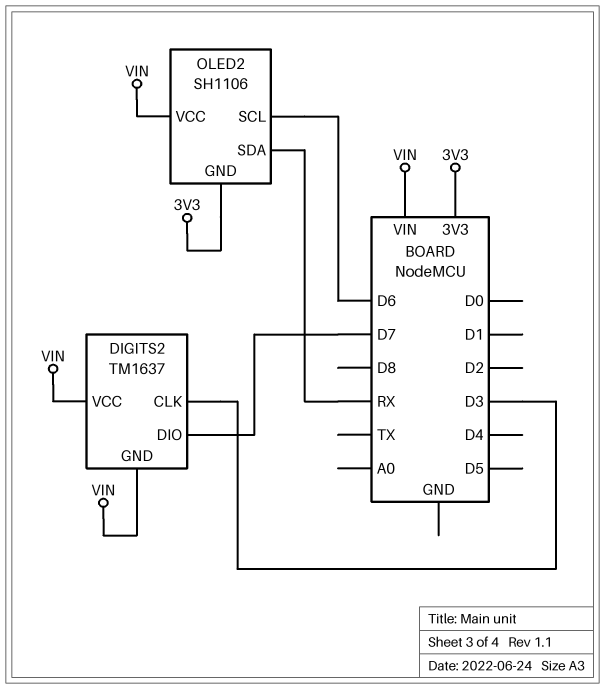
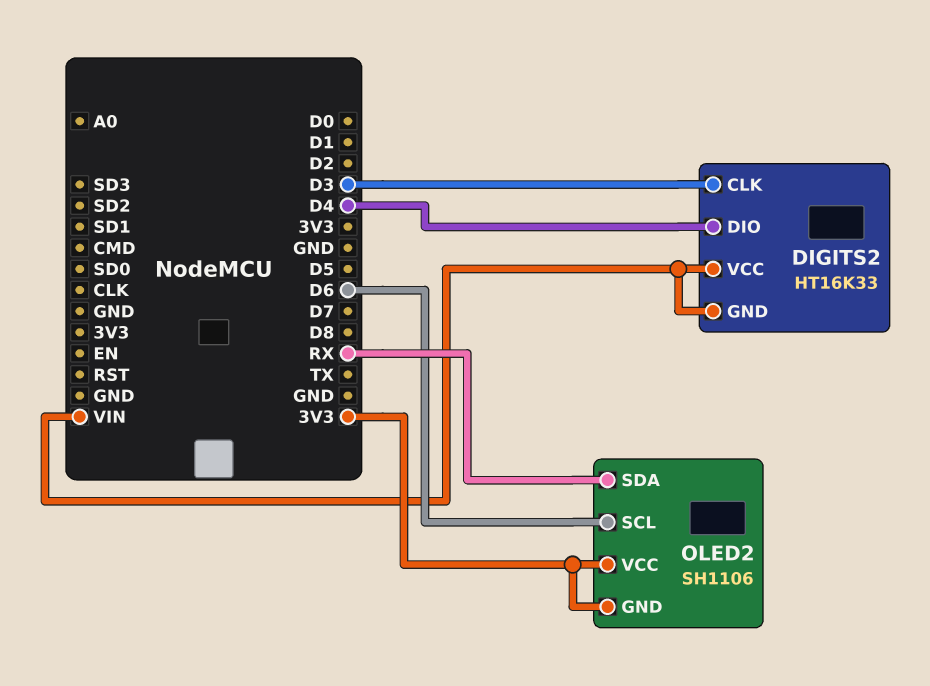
DIGITS2: TM1637 -> HT16K33
DIGITS2 pin DIO: D7 -> D4
OLED2 pin VCC: VIN -> 3V3

